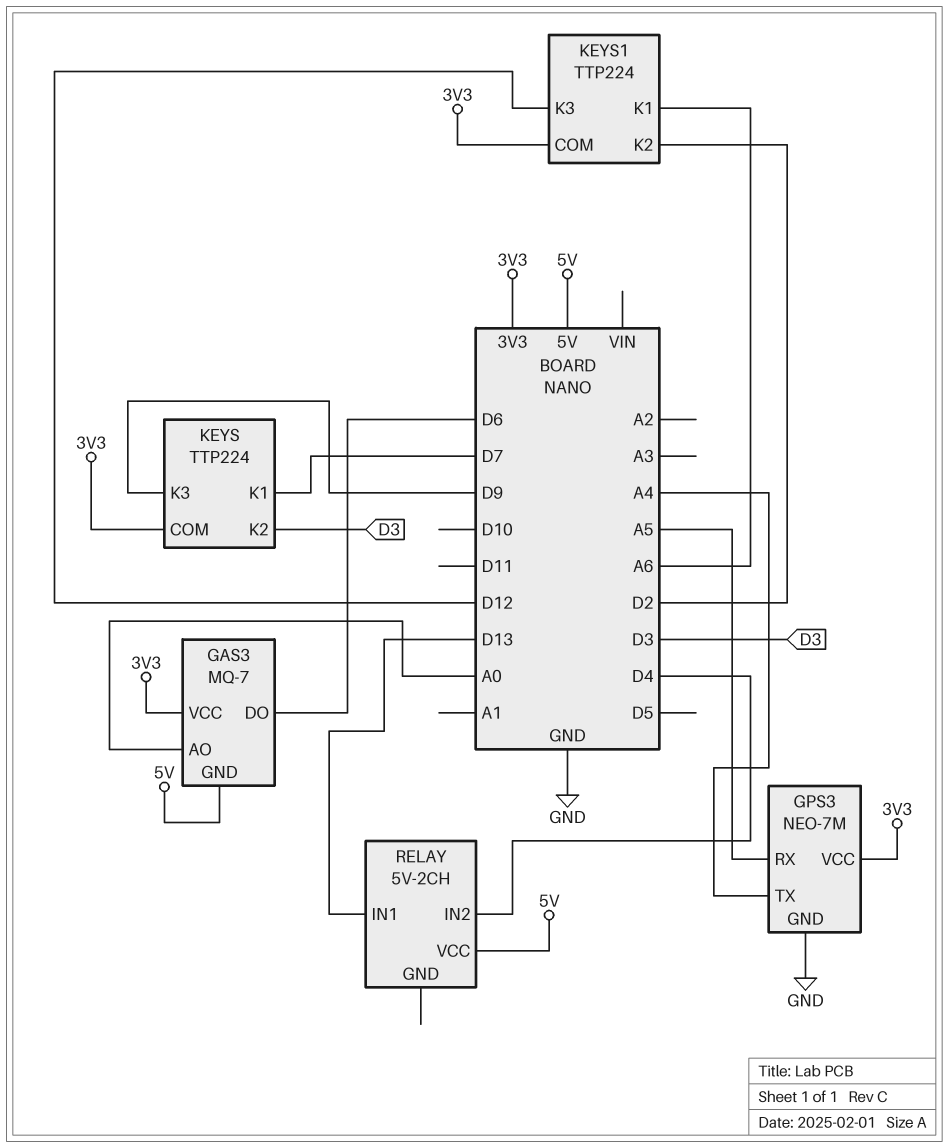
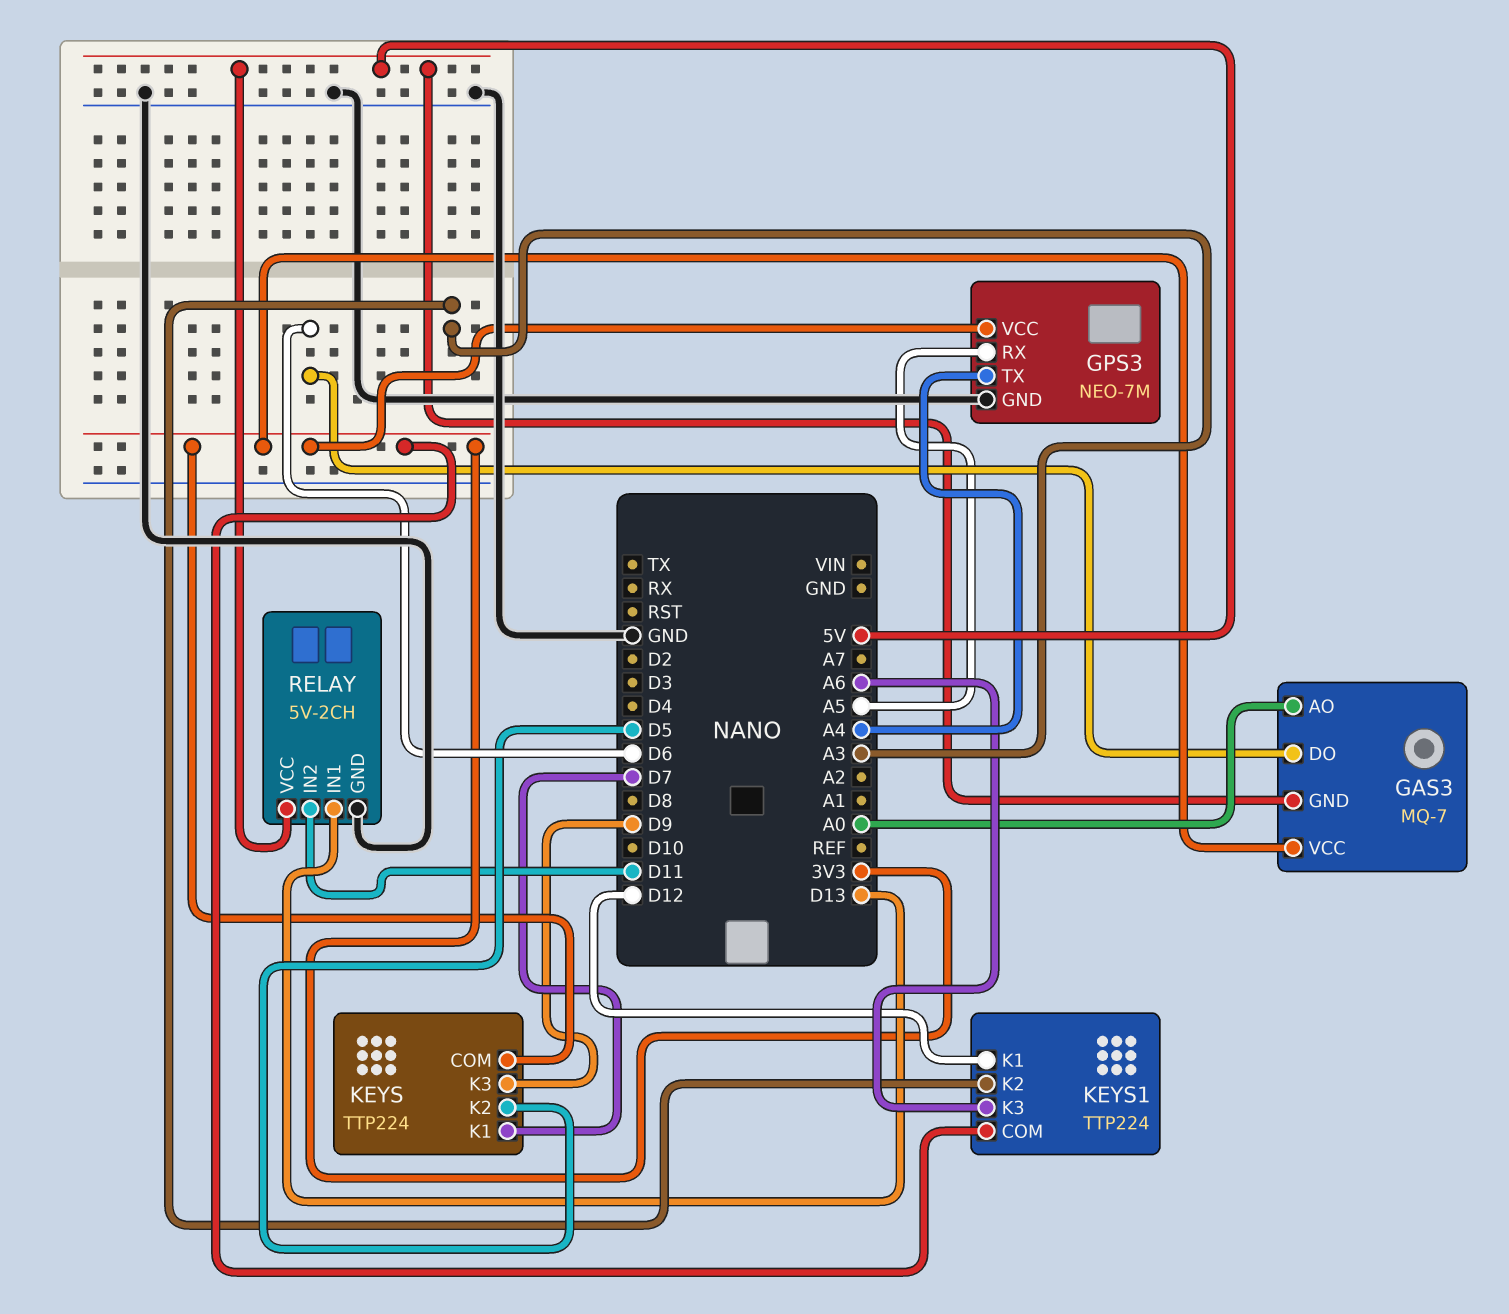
KEYS pin K2: D3 -> D5
KEYS1 pin K1: A6 -> D12
KEYS1 pin K2: D2 -> A3
KEYS1 pin K3: D12 -> A6
RELAY pin GND: none -> GND
RELAY pin IN2: D4 -> D11

